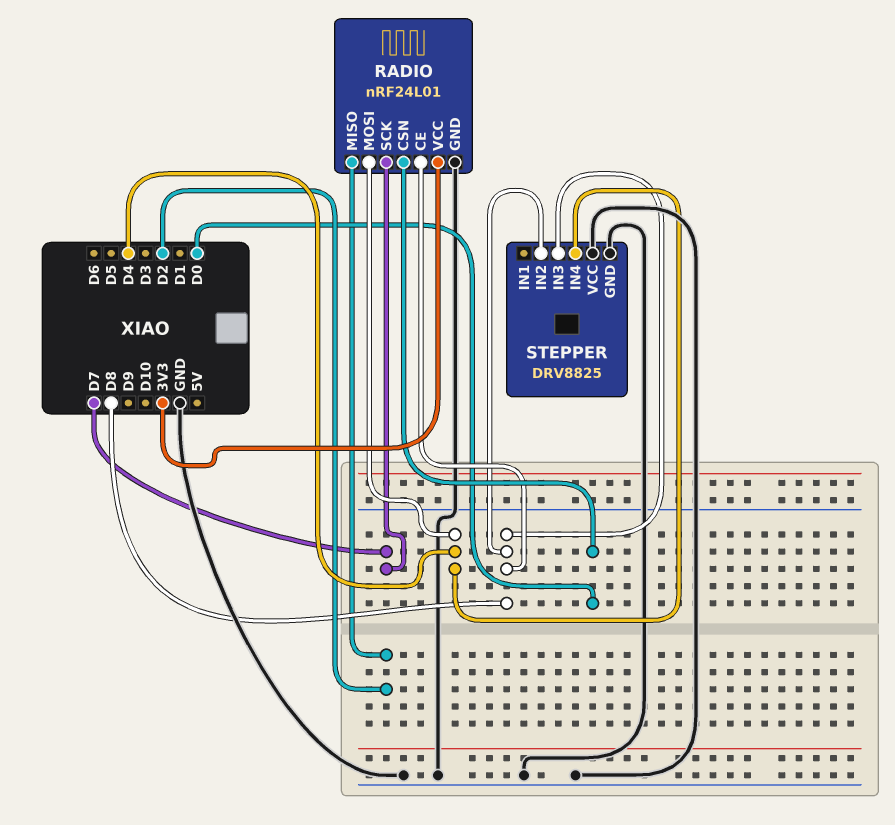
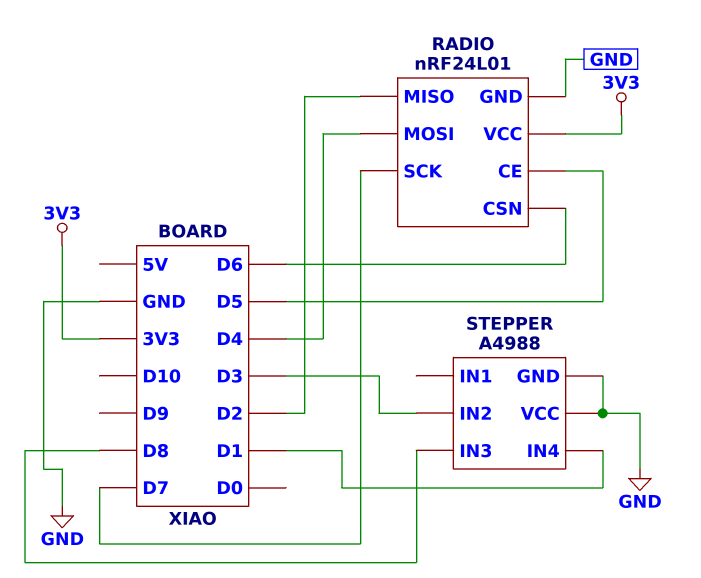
RADIO pin CE: D8 -> D5
RADIO pin CSN: D0 -> D6
STEPPER: DRV8825 -> A4988
STEPPER pin IN2: D8 -> D3
STEPPER pin IN4: D4 -> D1

